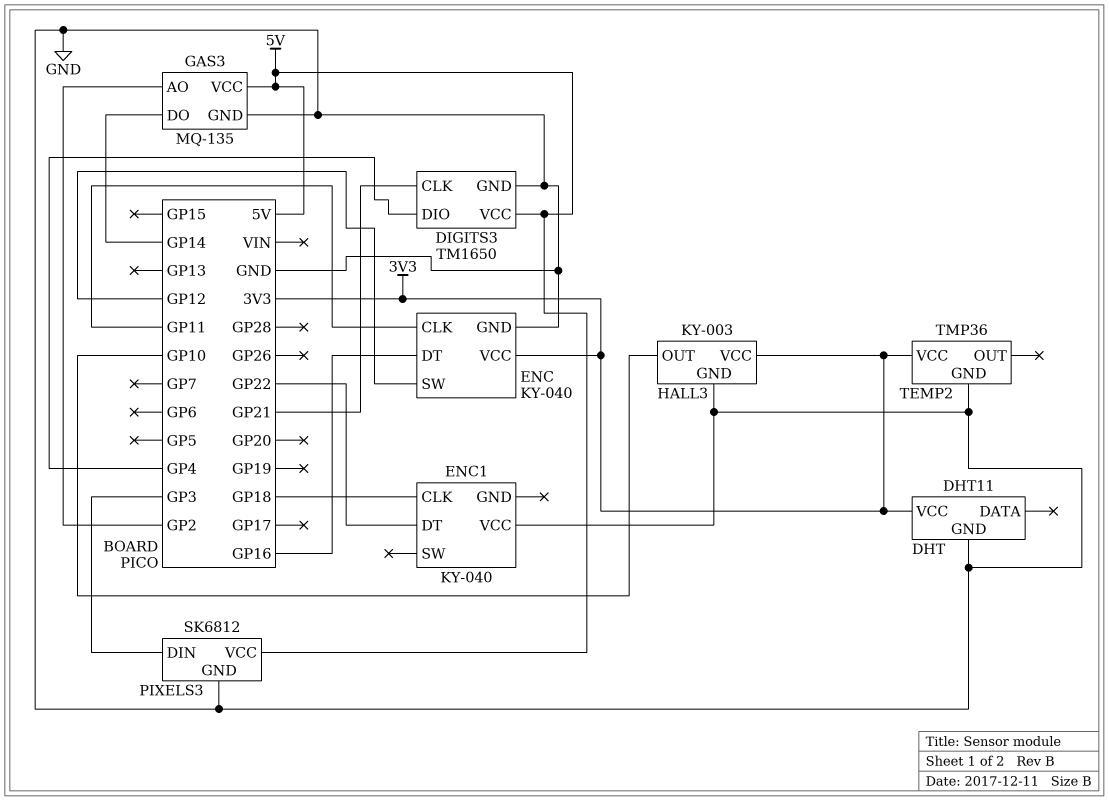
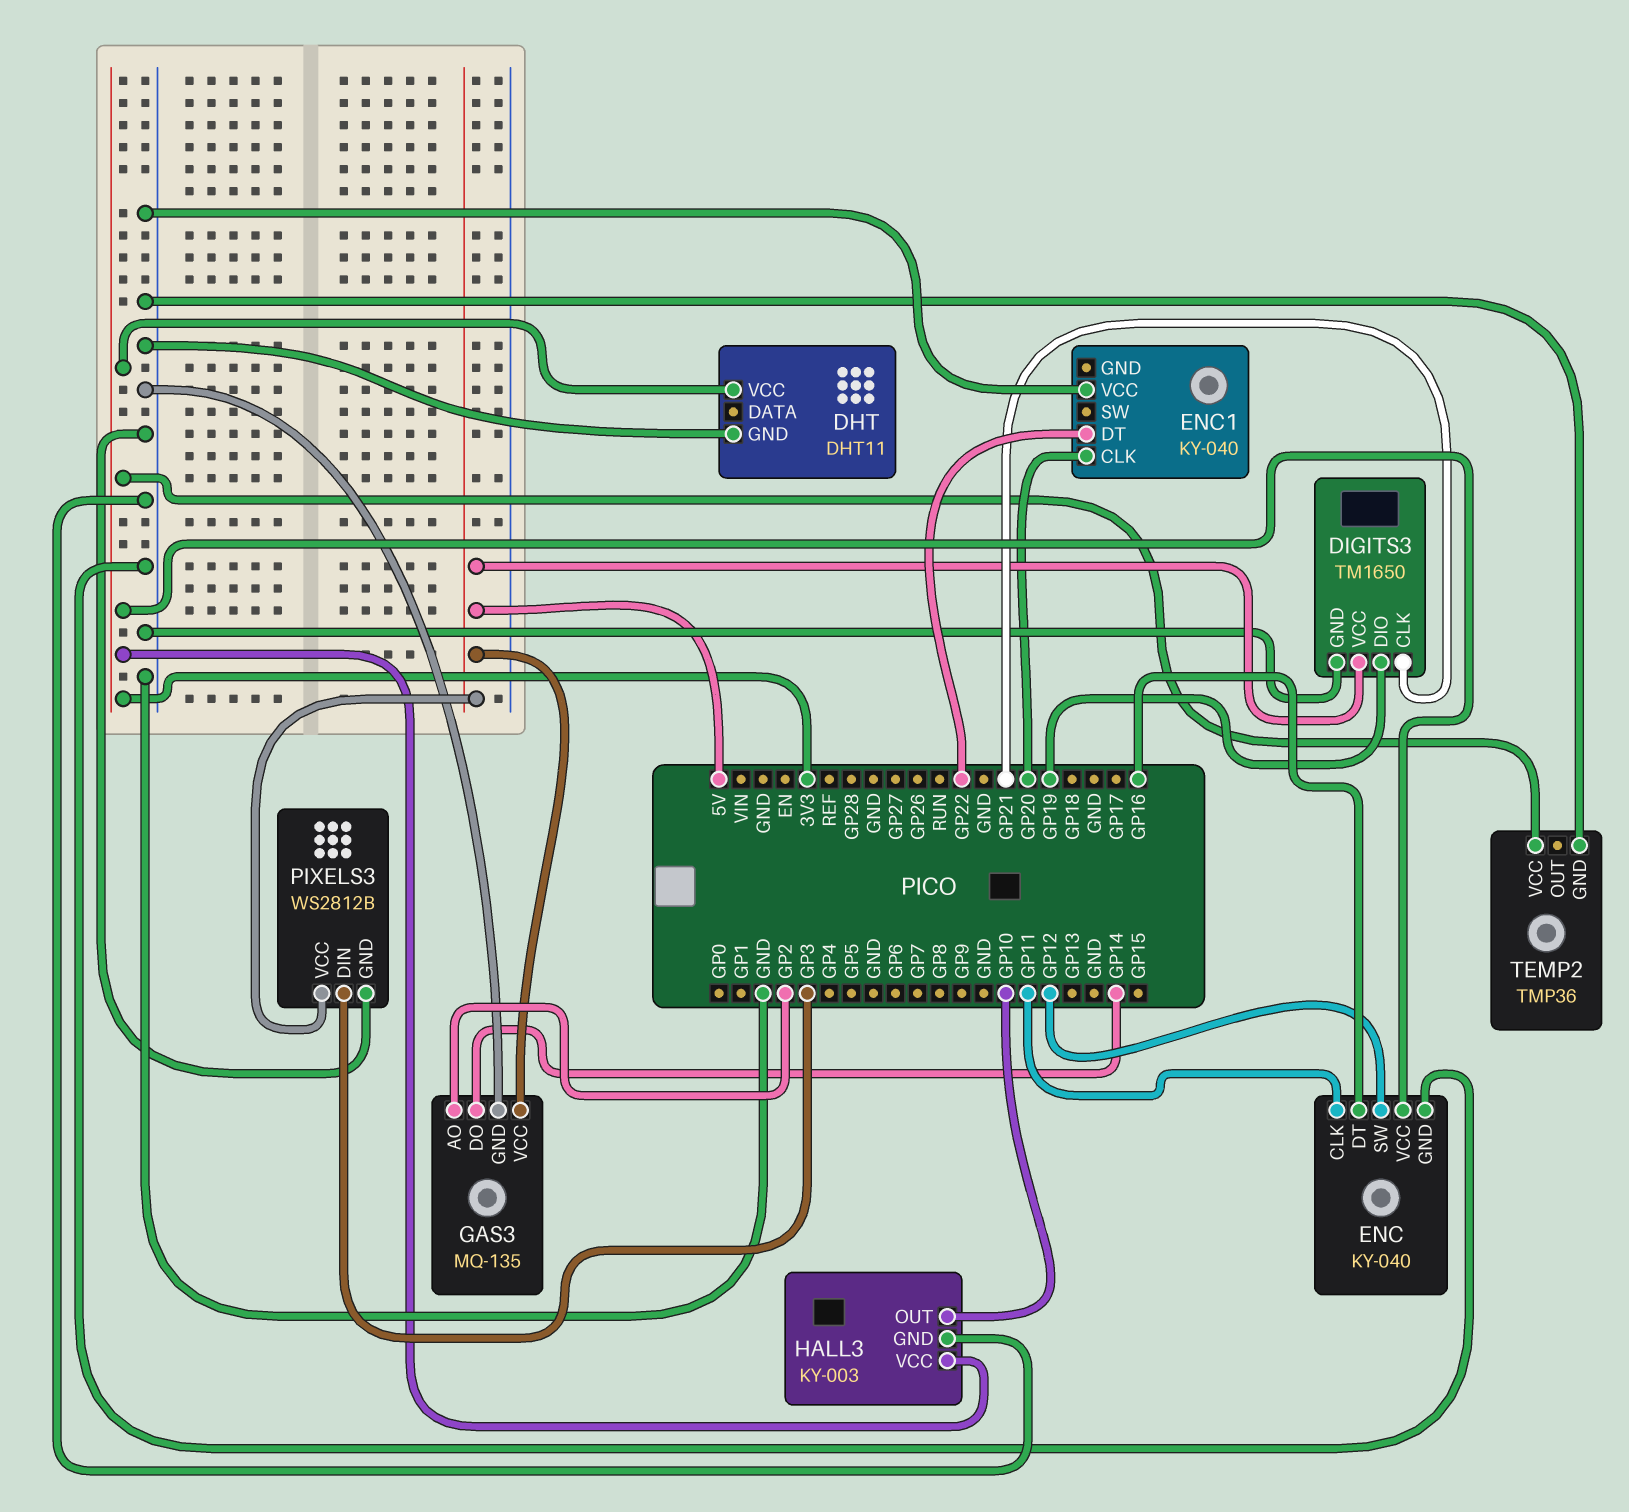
DIGITS3 pin DIO: GP4 -> GP19
ENC1 pin CLK: GP18 -> GP20
PIXELS3: SK6812 -> WS2812B

